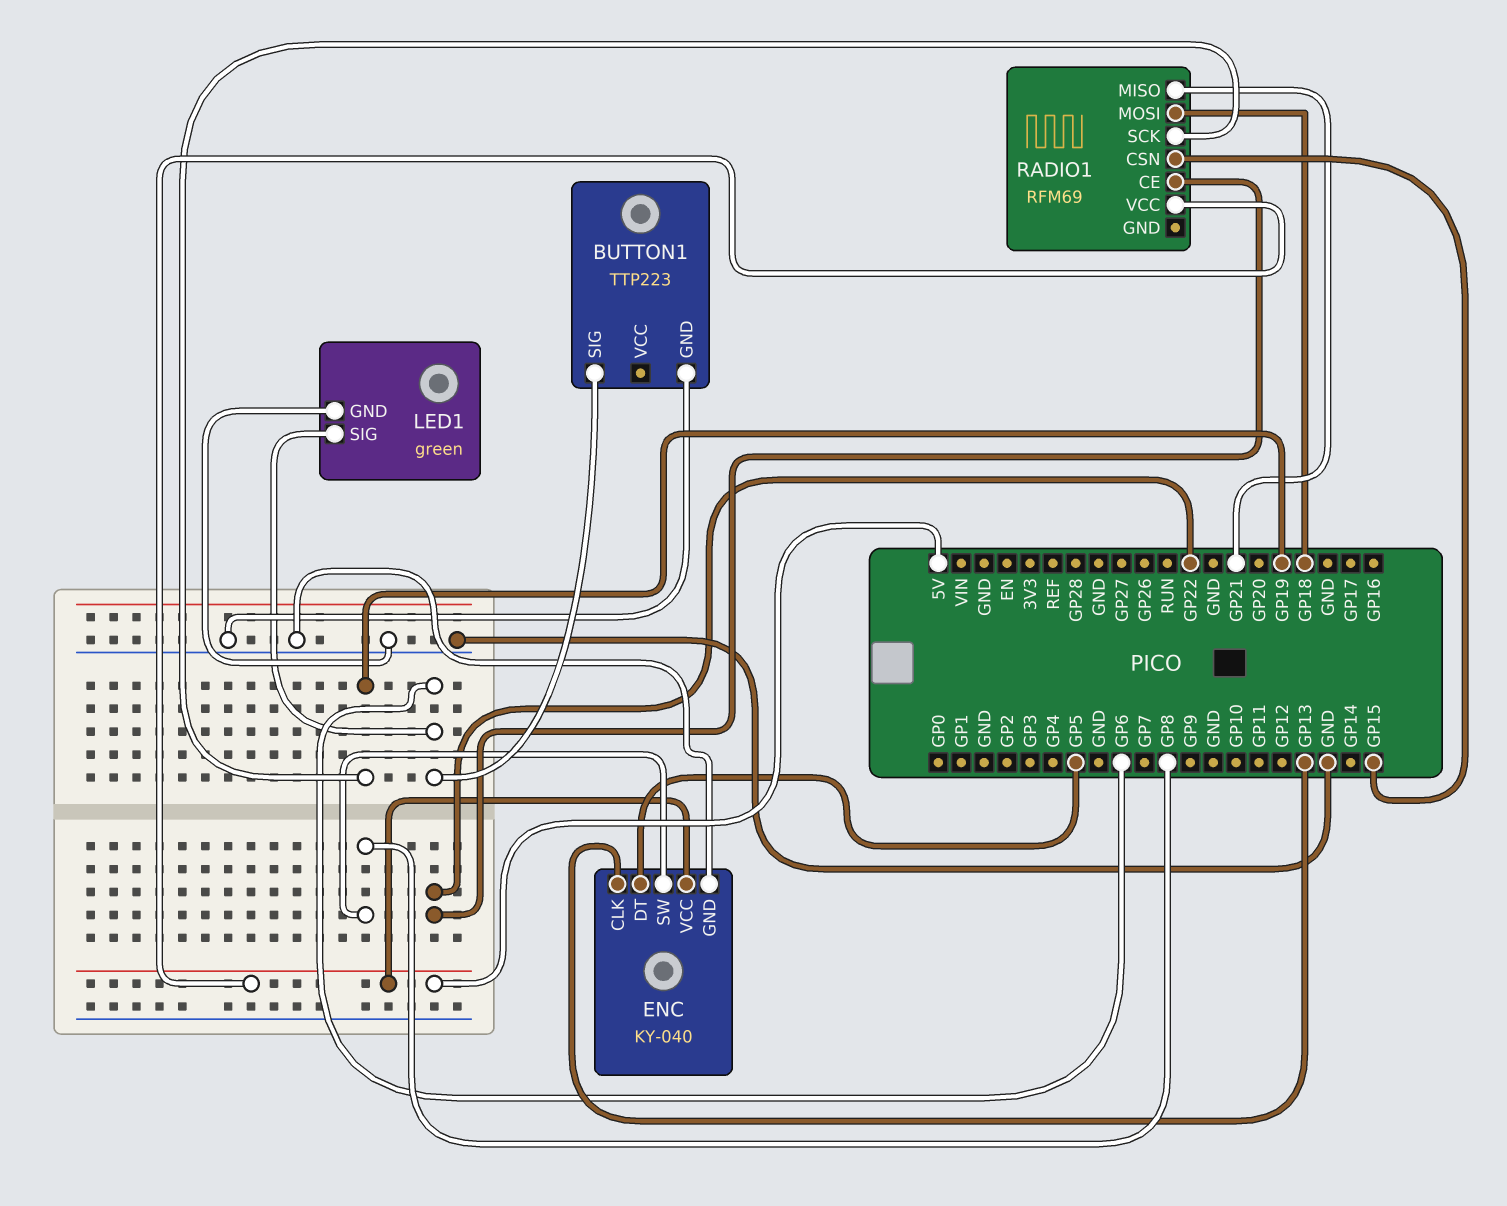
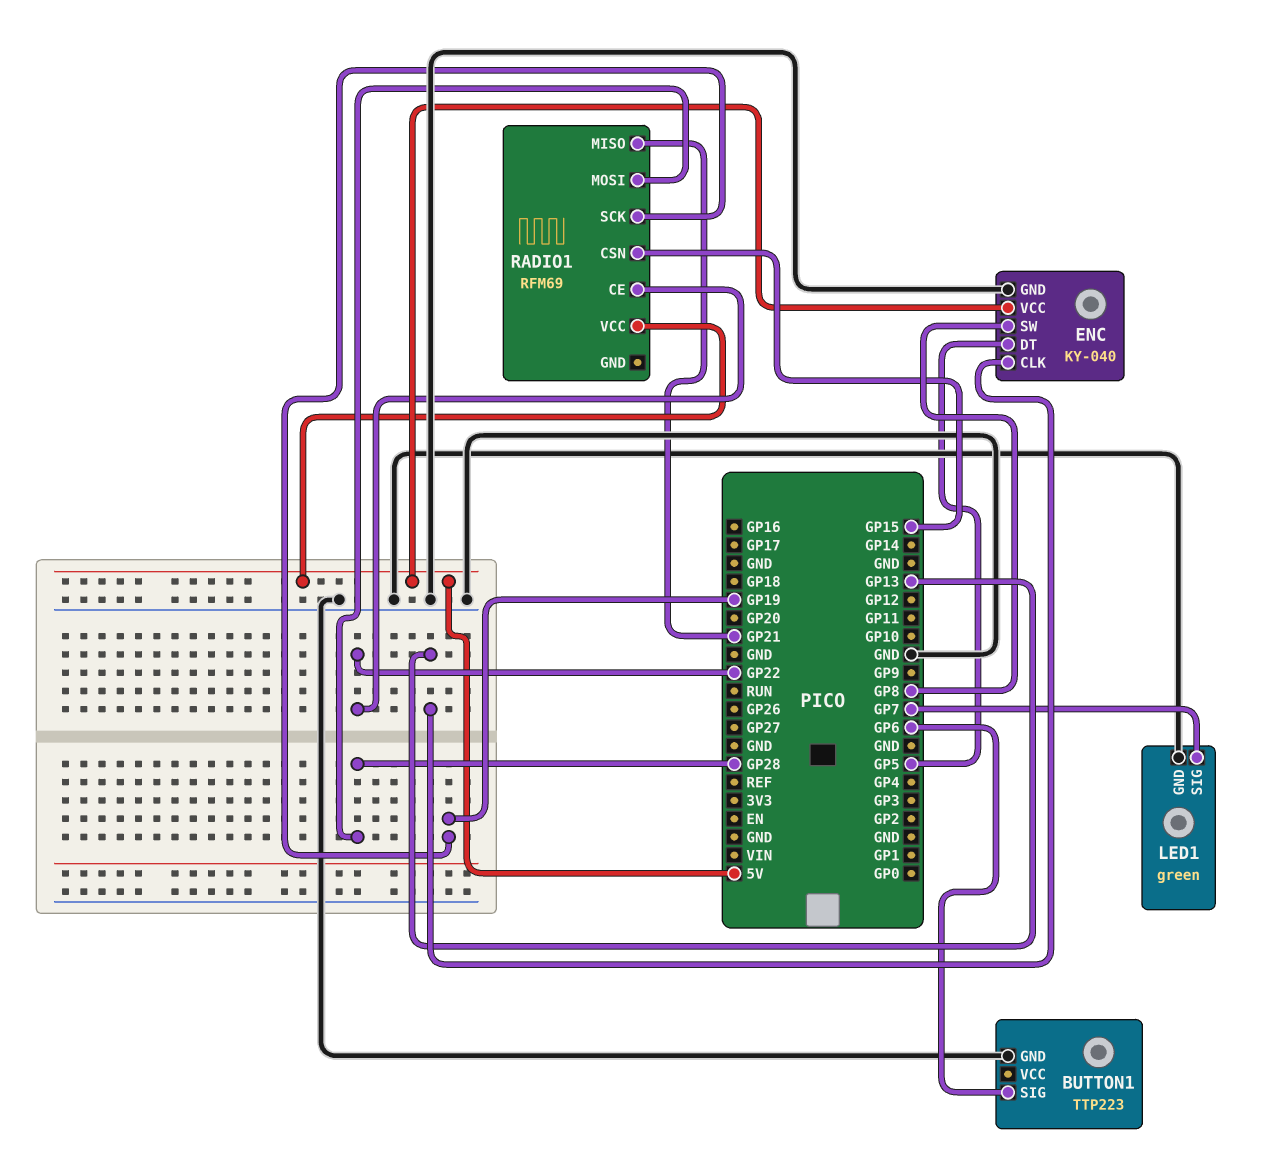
LED1 pin SIG: GP6 -> GP7
RADIO1 pin MOSI: GP18 -> GP28

